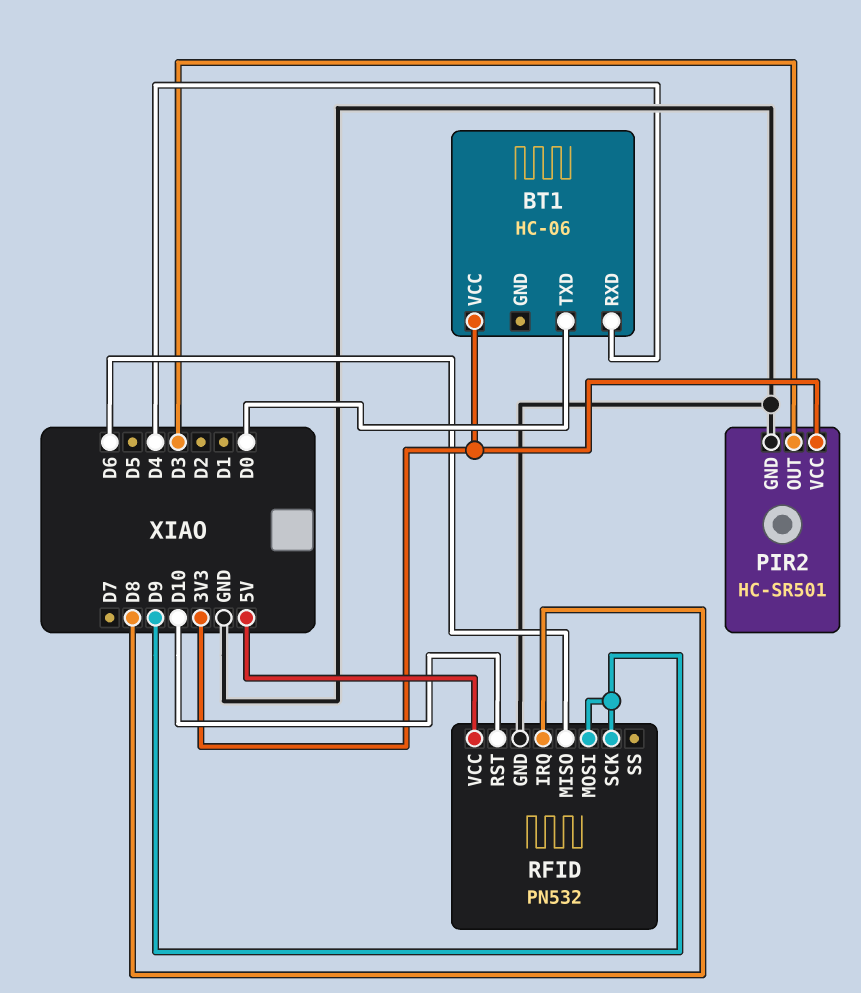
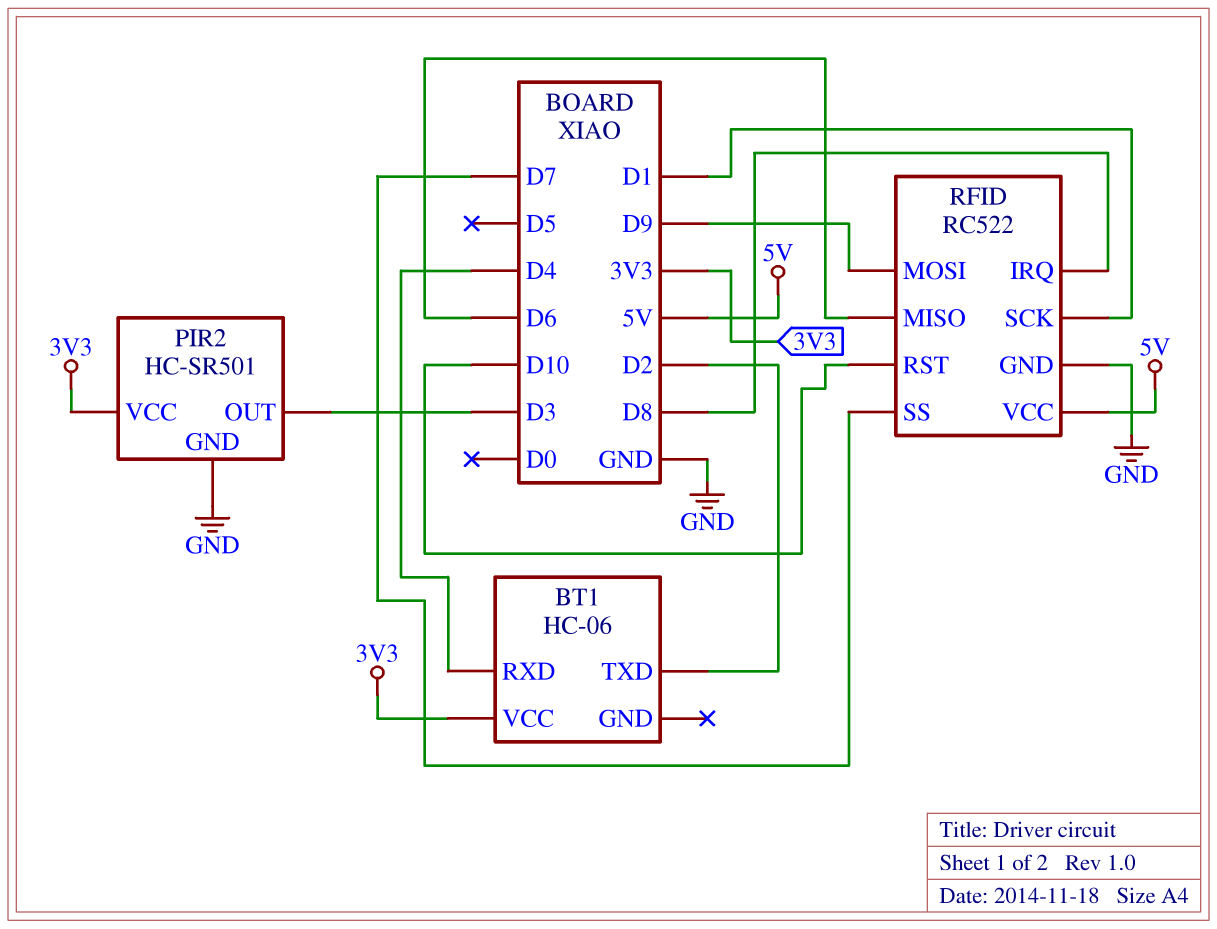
BT1 pin TXD: D0 -> D2
RFID: PN532 -> RC522
RFID pin SCK: D9 -> D1
RFID pin SS: none -> D7

